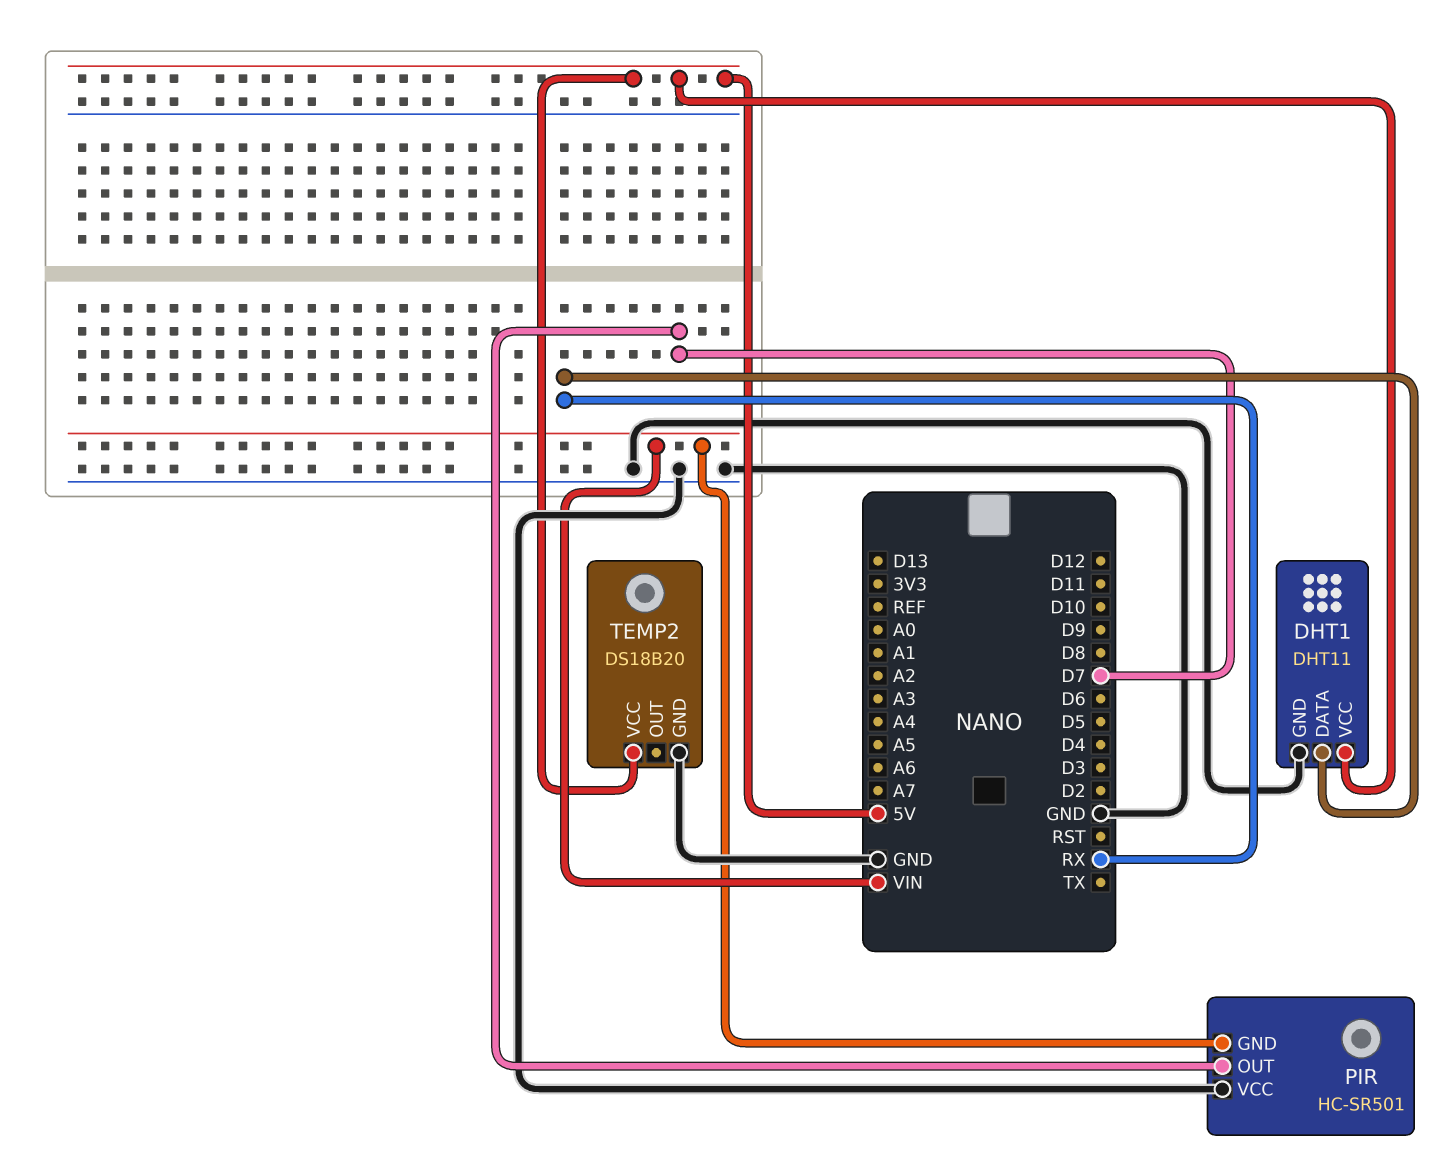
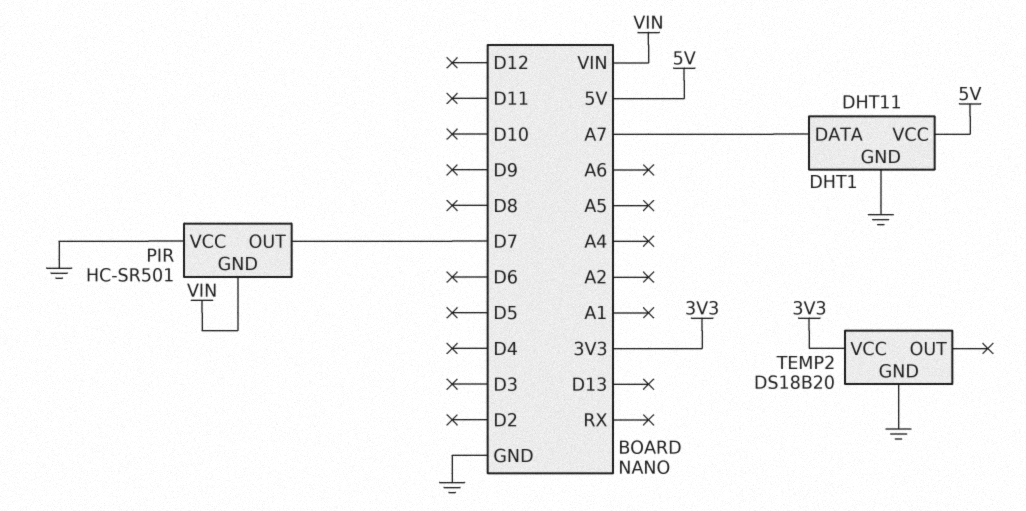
DHT1 pin DATA: RX -> A7
TEMP2 pin VCC: 5V -> 3V3

